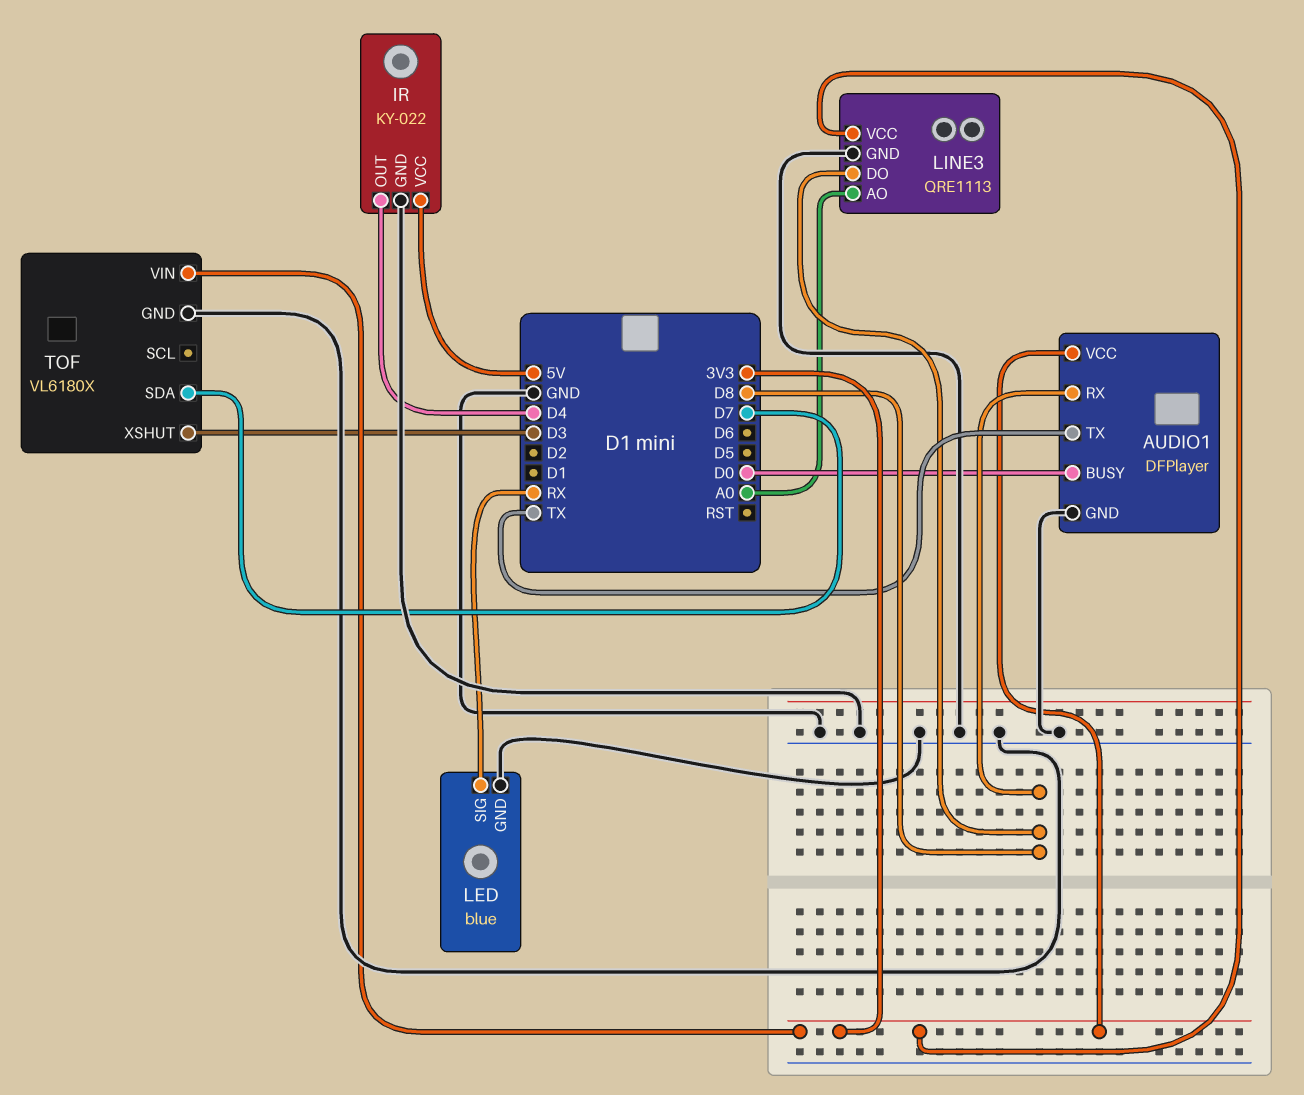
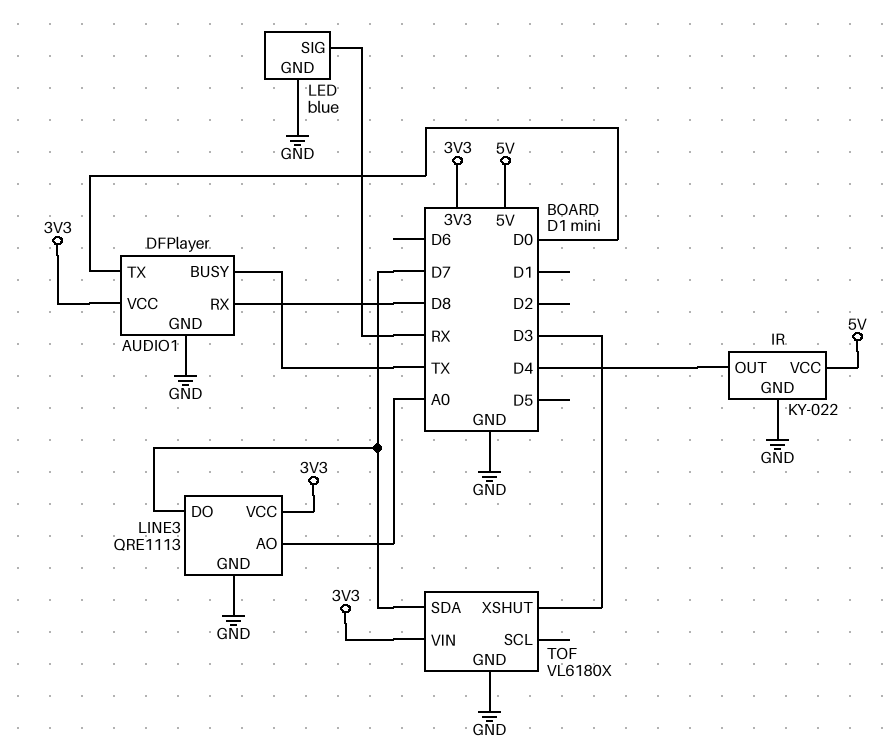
AUDIO1 pin BUSY: D0 -> TX
AUDIO1 pin TX: TX -> D0
LINE3 pin DO: D8 -> D7

